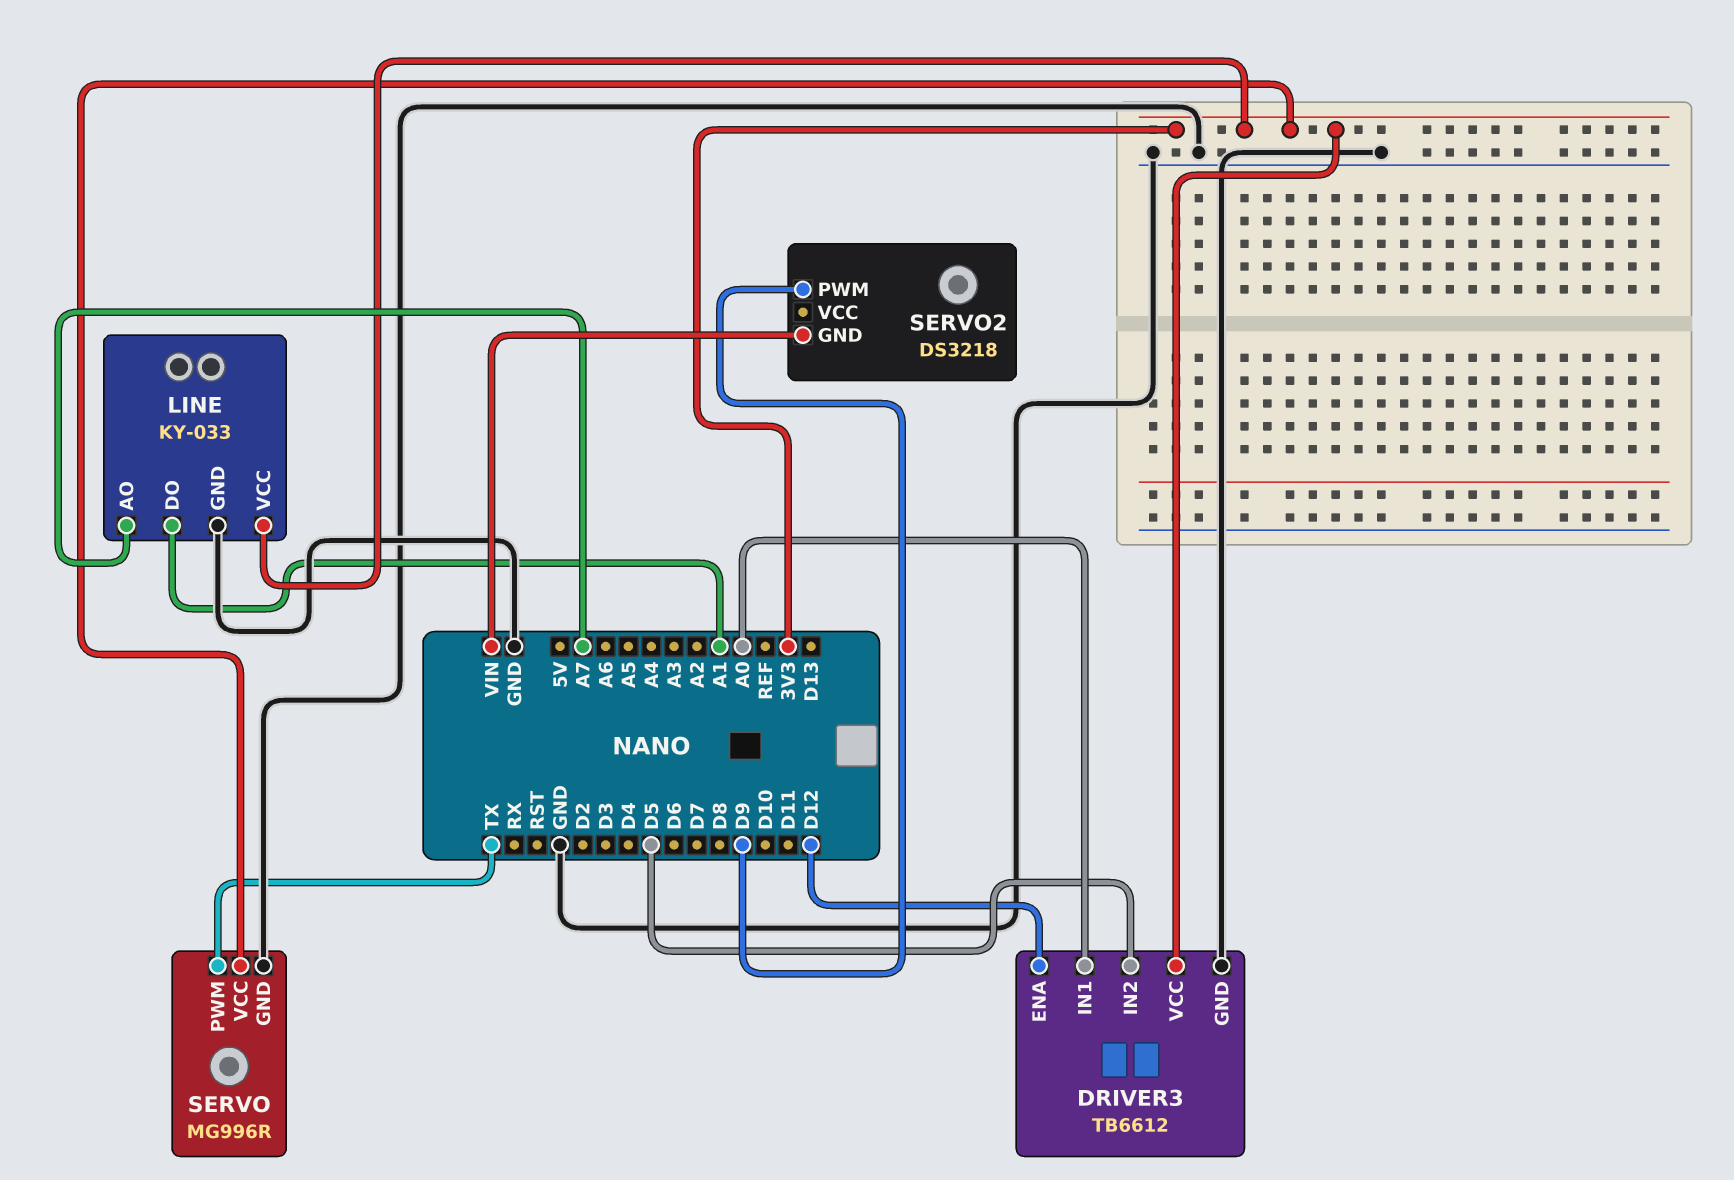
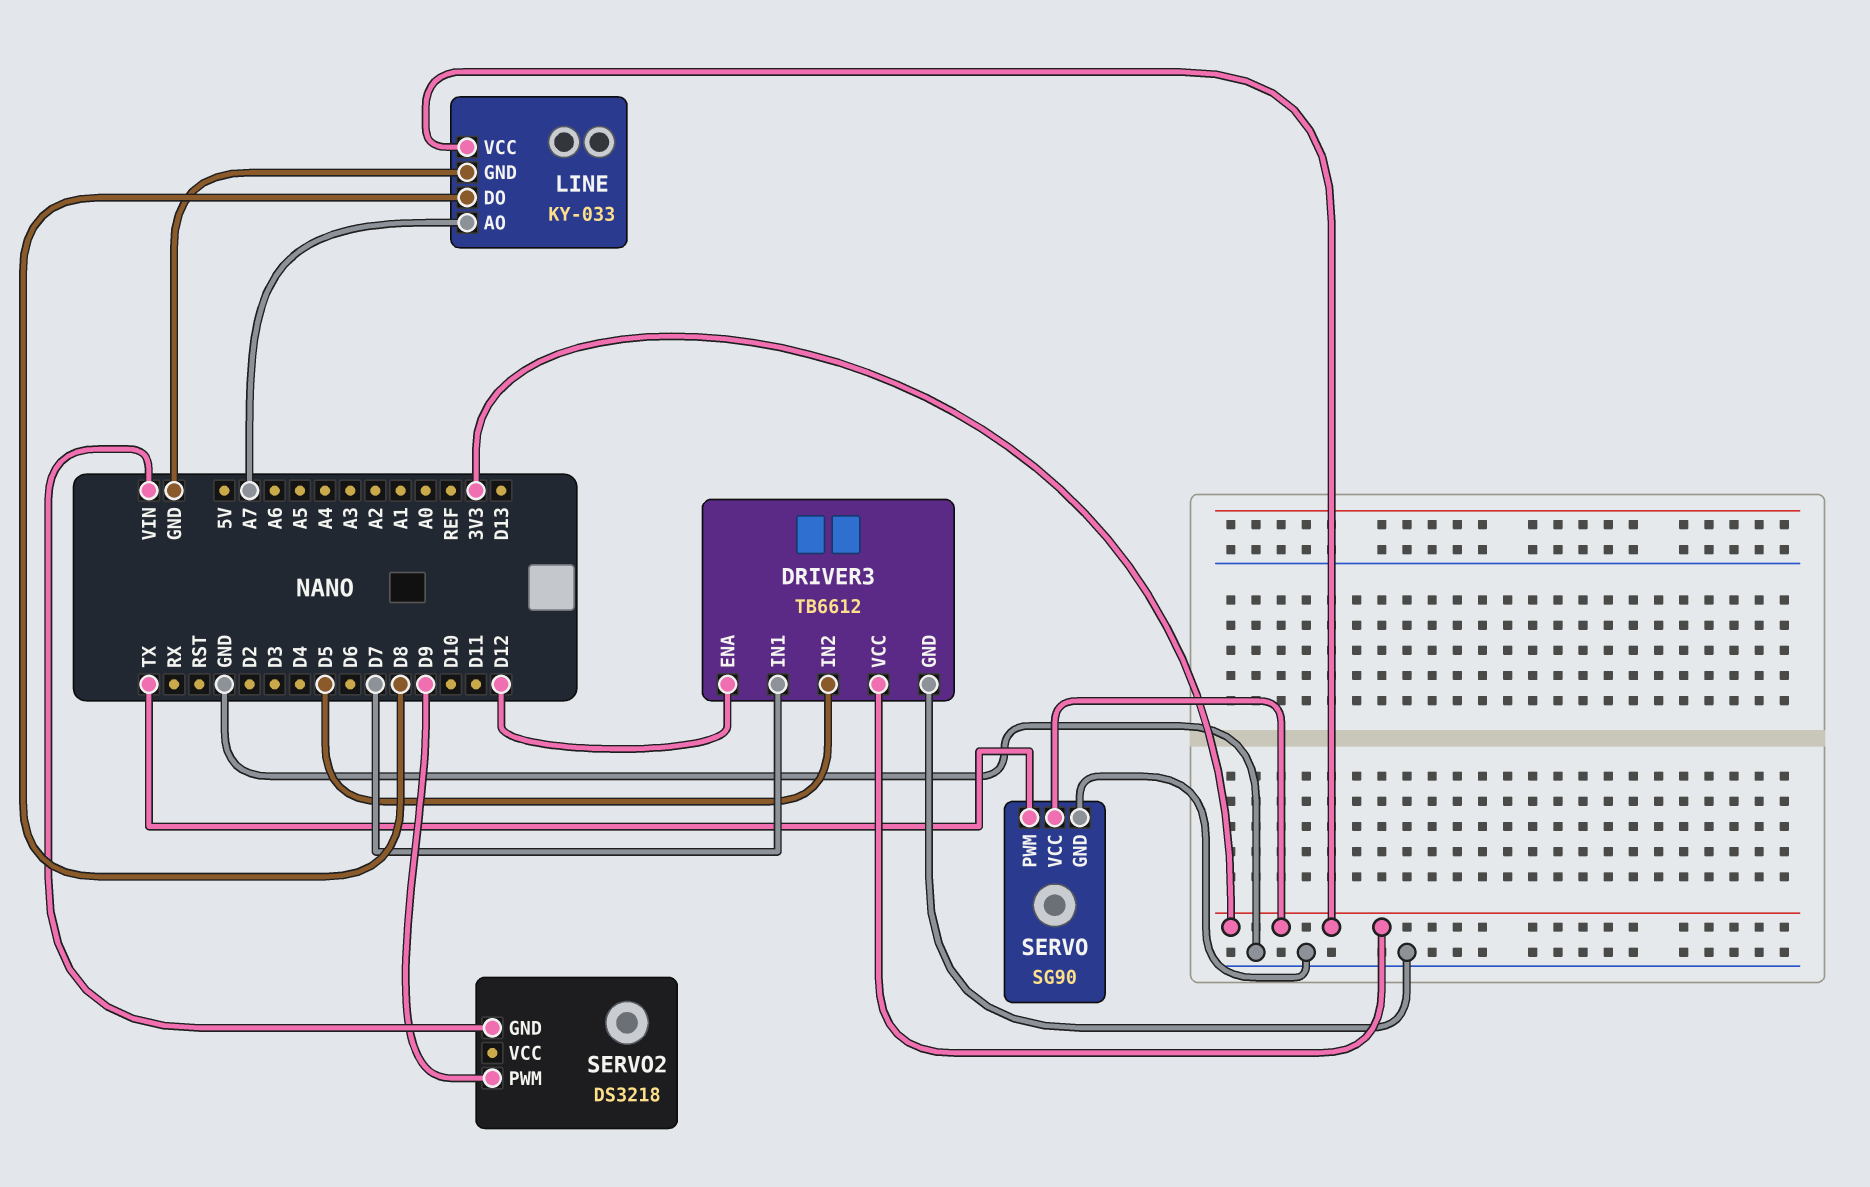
DRIVER3 pin IN1: A0 -> D7
LINE pin DO: A1 -> D8
SERVO: MG996R -> SG90

